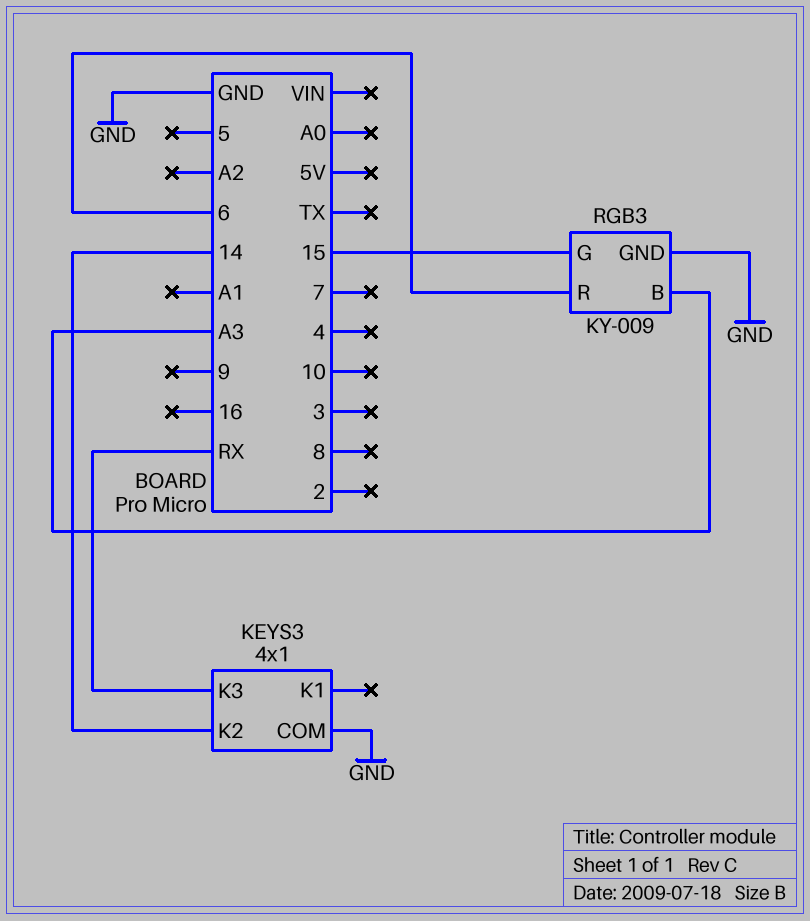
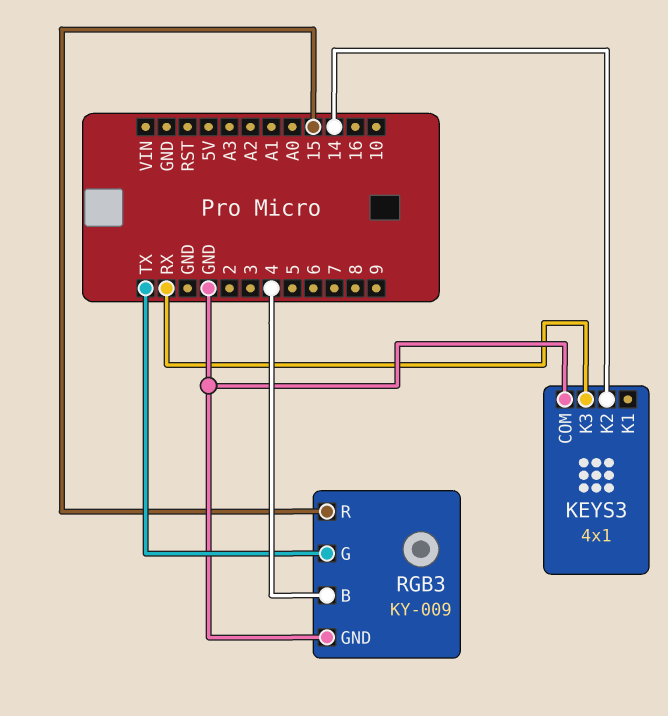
RGB3 pin B: A3 -> 4
RGB3 pin G: 15 -> TX
RGB3 pin R: 6 -> 15

